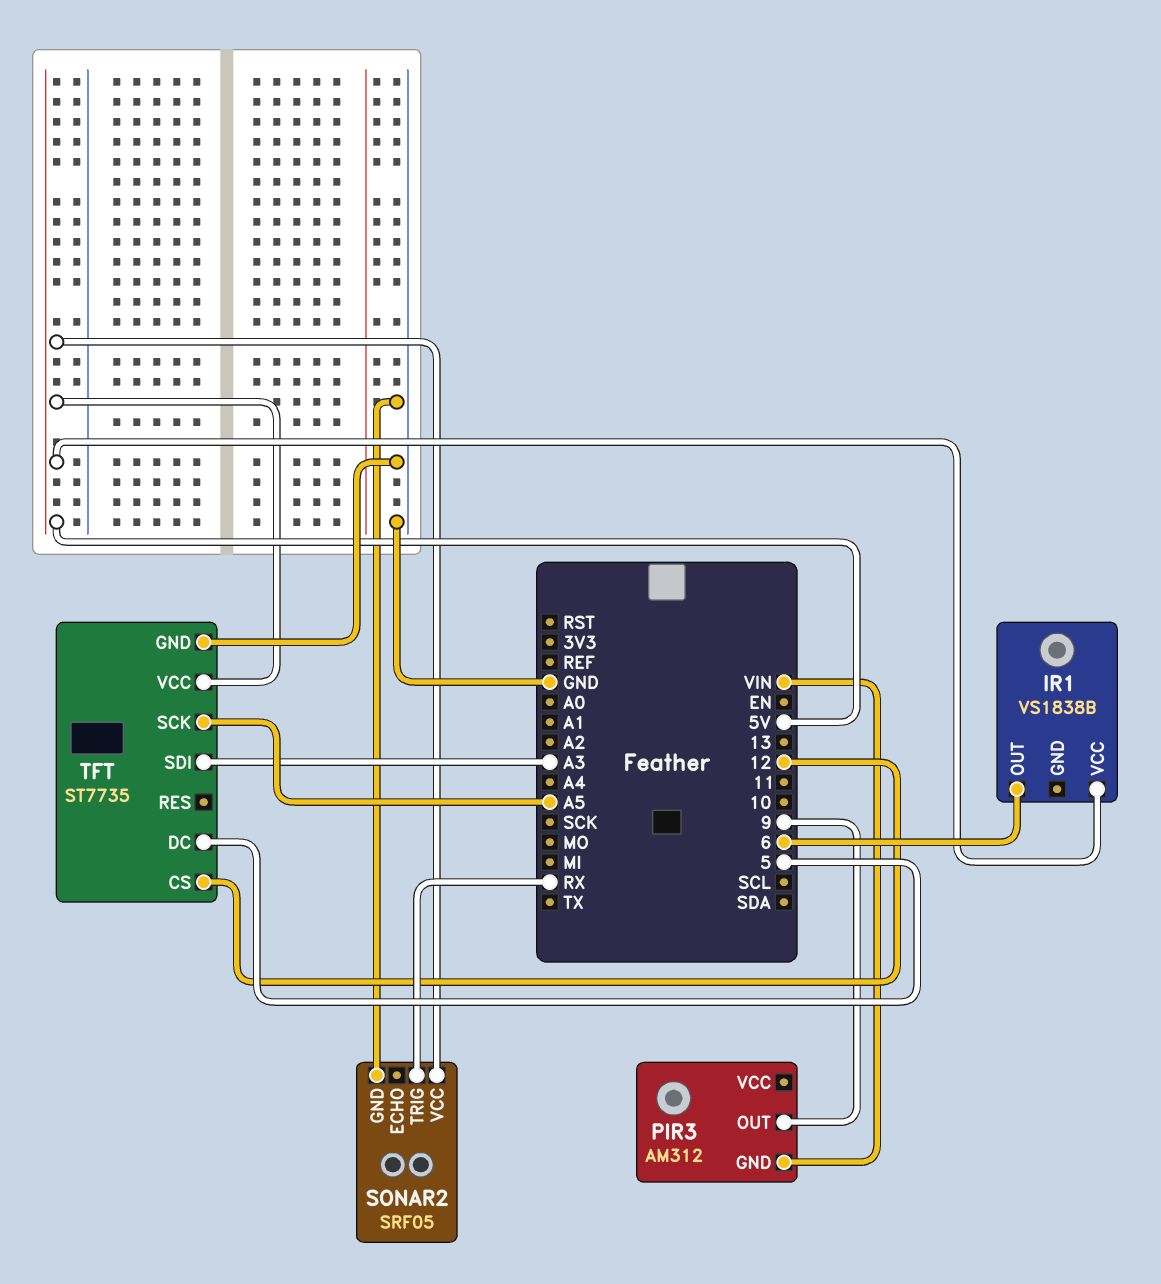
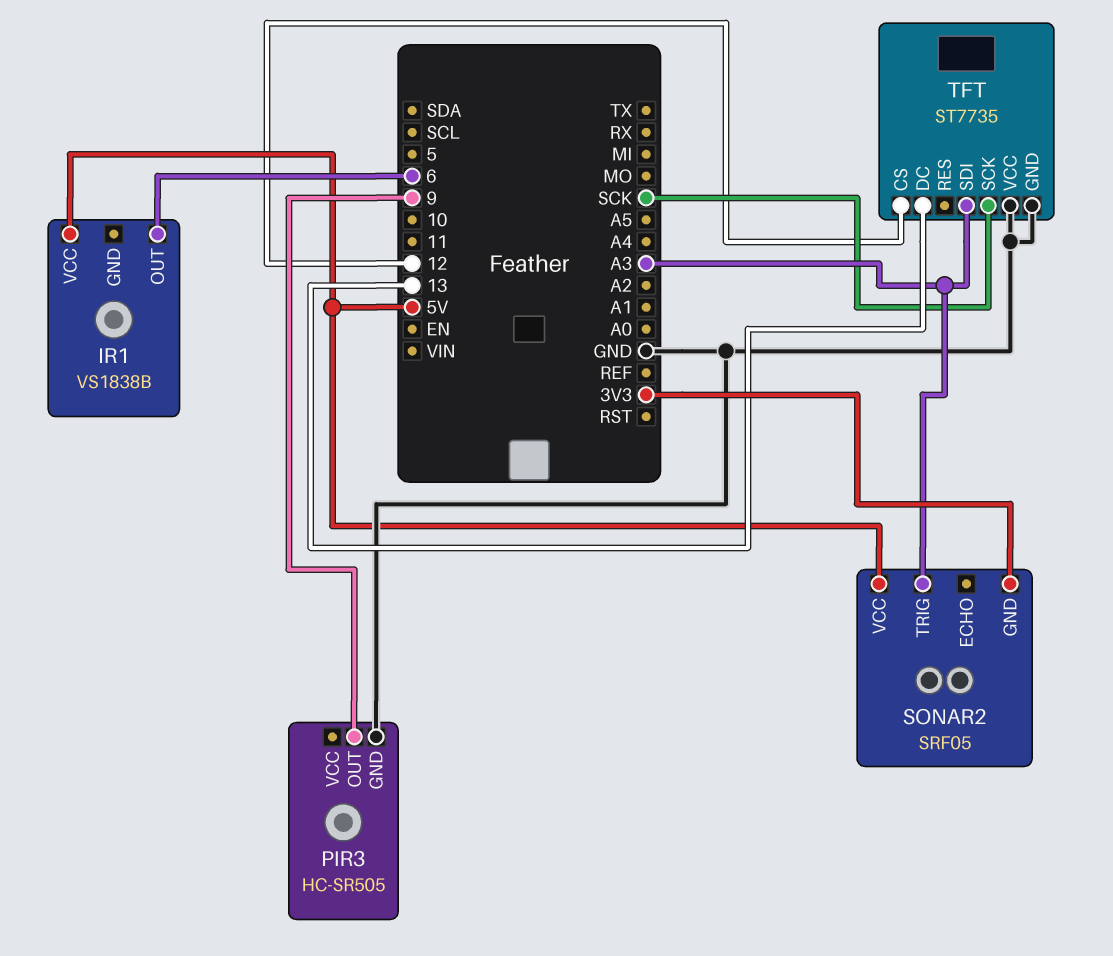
PIR3: AM312 -> HC-SR505
PIR3 pin GND: VIN -> GND
SONAR2 pin GND: GND -> 3V3
SONAR2 pin TRIG: RX -> A3
TFT pin DC: 5 -> 13
TFT pin SCK: A5 -> SCK
TFT pin VCC: 5V -> GND

